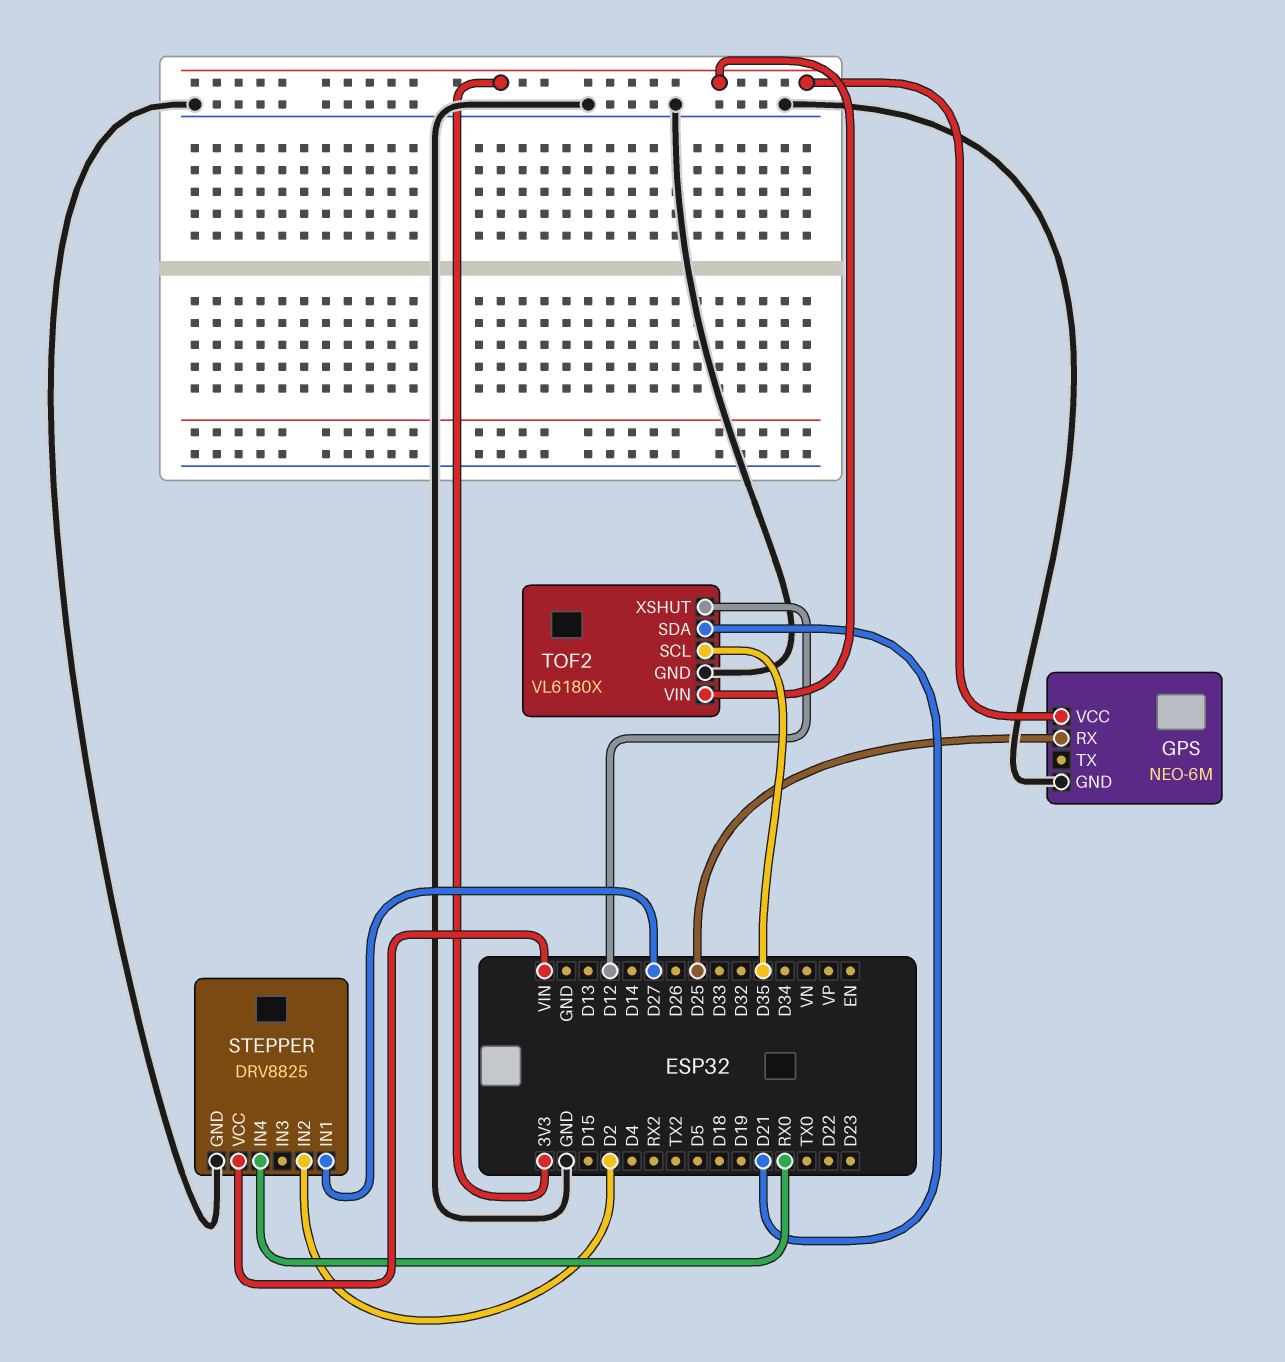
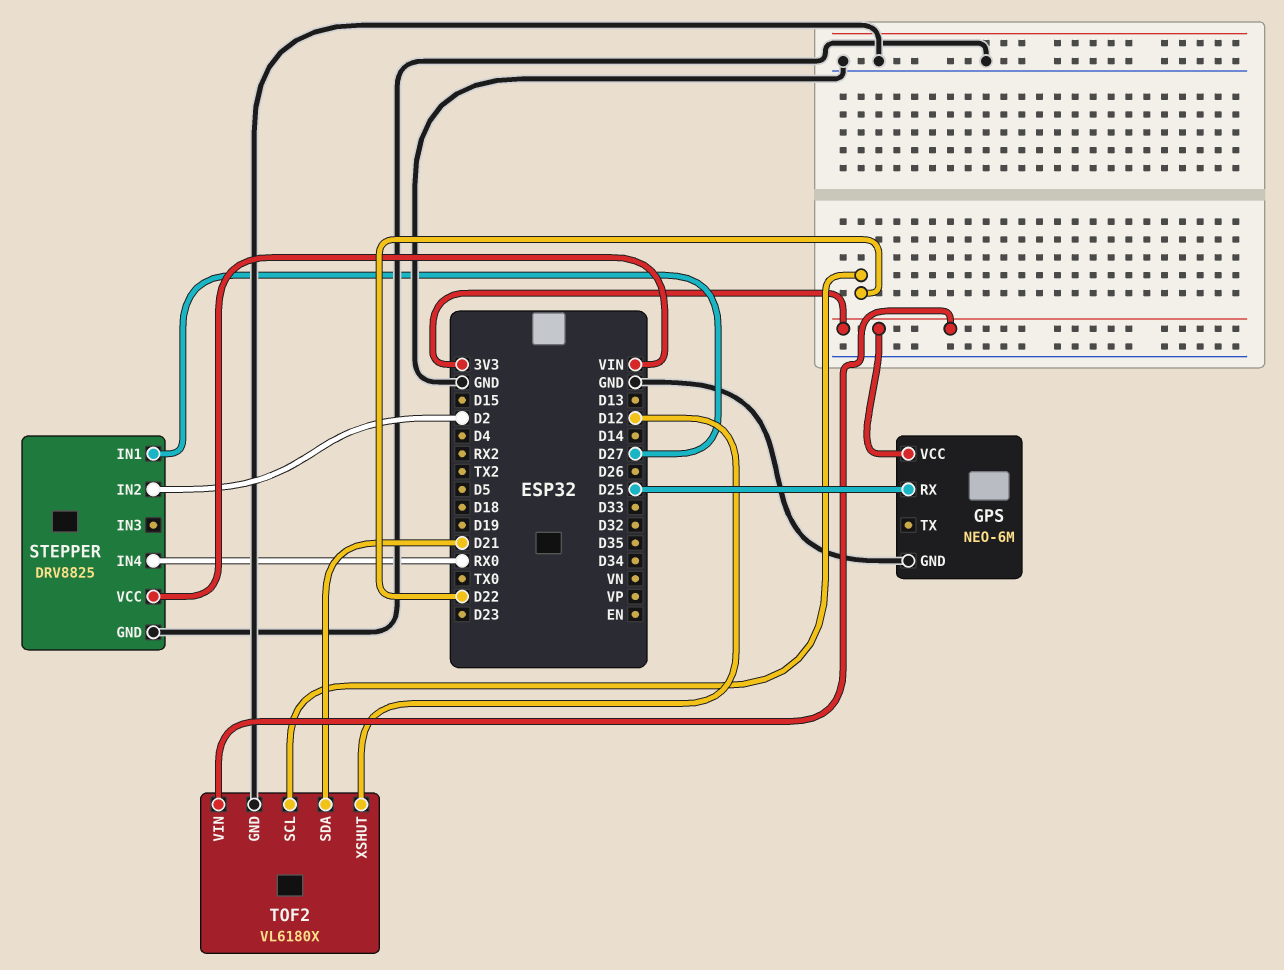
TOF2 pin SCL: D35 -> D22

